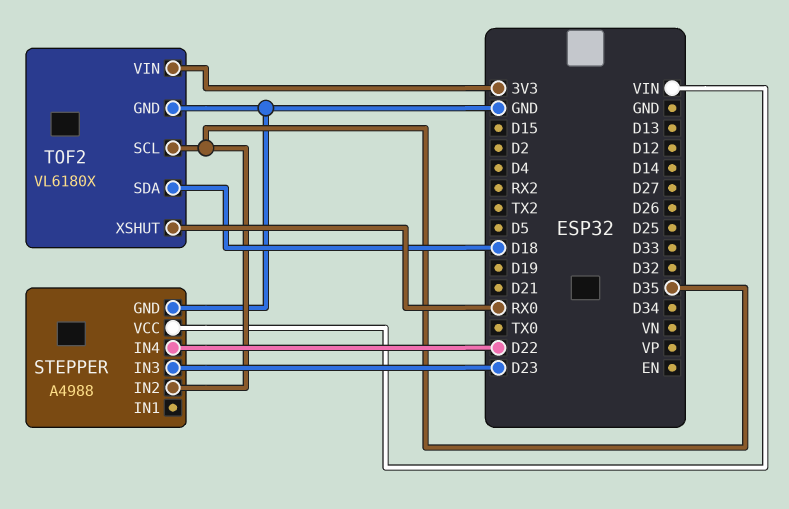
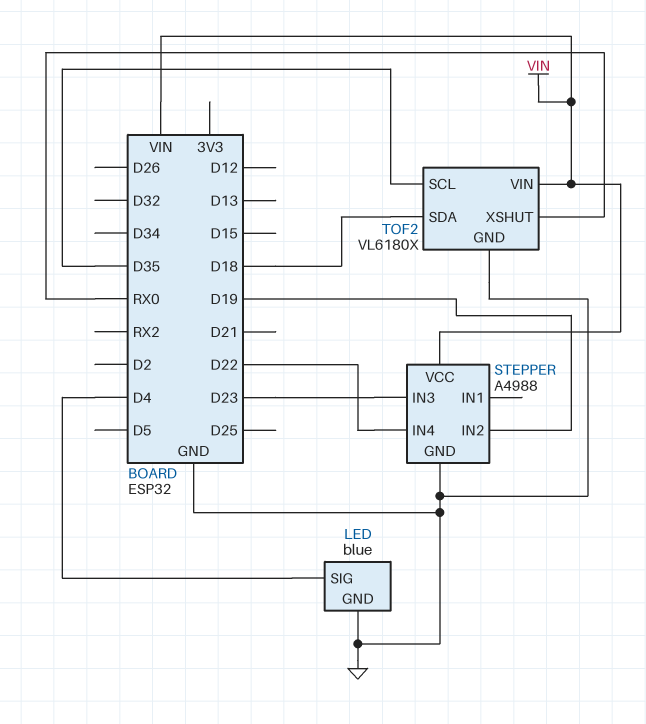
LED: none -> blue
LED pin GND: none -> GND
LED pin SIG: none -> D4
STEPPER pin IN2: D35 -> D19
TOF2 pin VIN: 3V3 -> VIN

